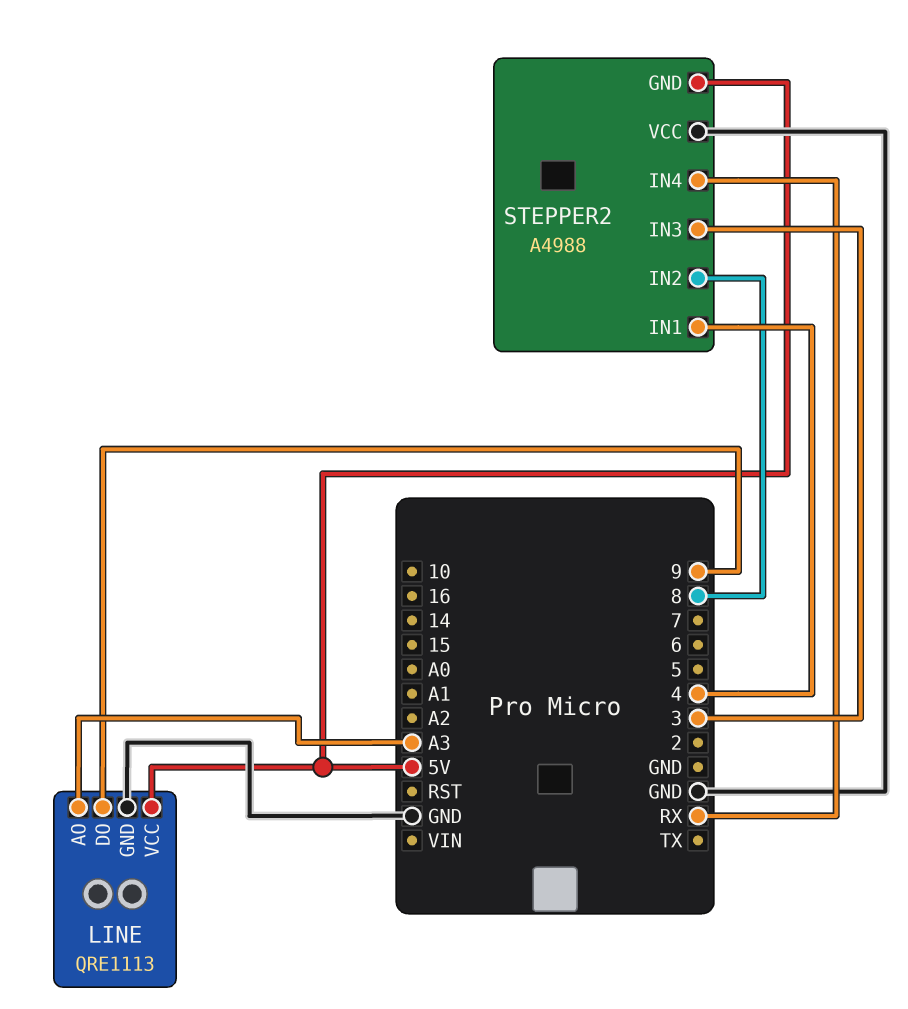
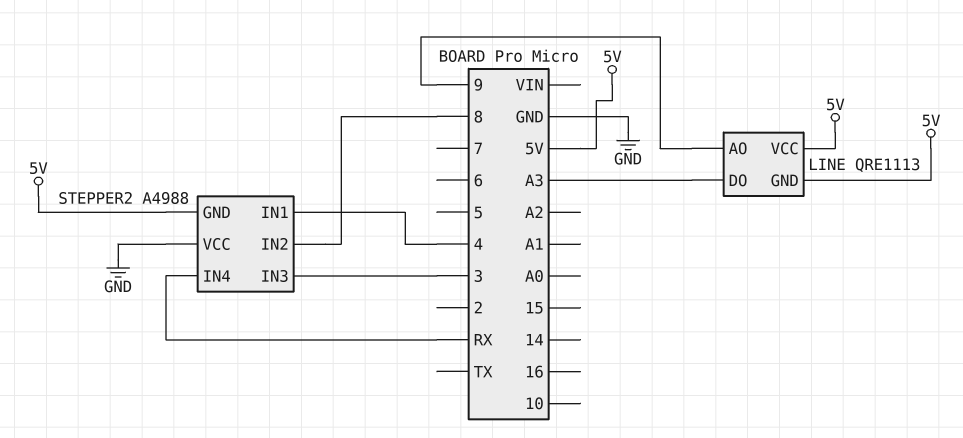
LINE pin AO: A3 -> 9
LINE pin DO: 9 -> A3
LINE pin GND: GND -> 5V

